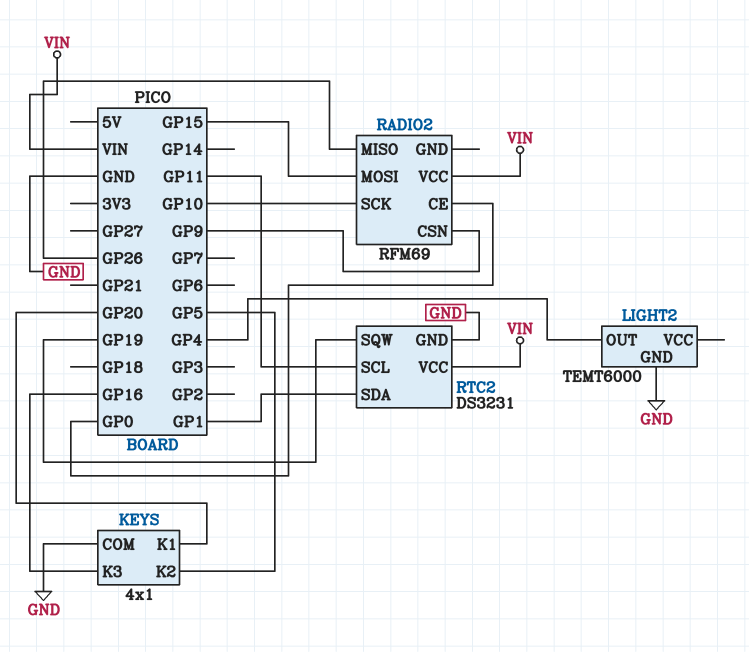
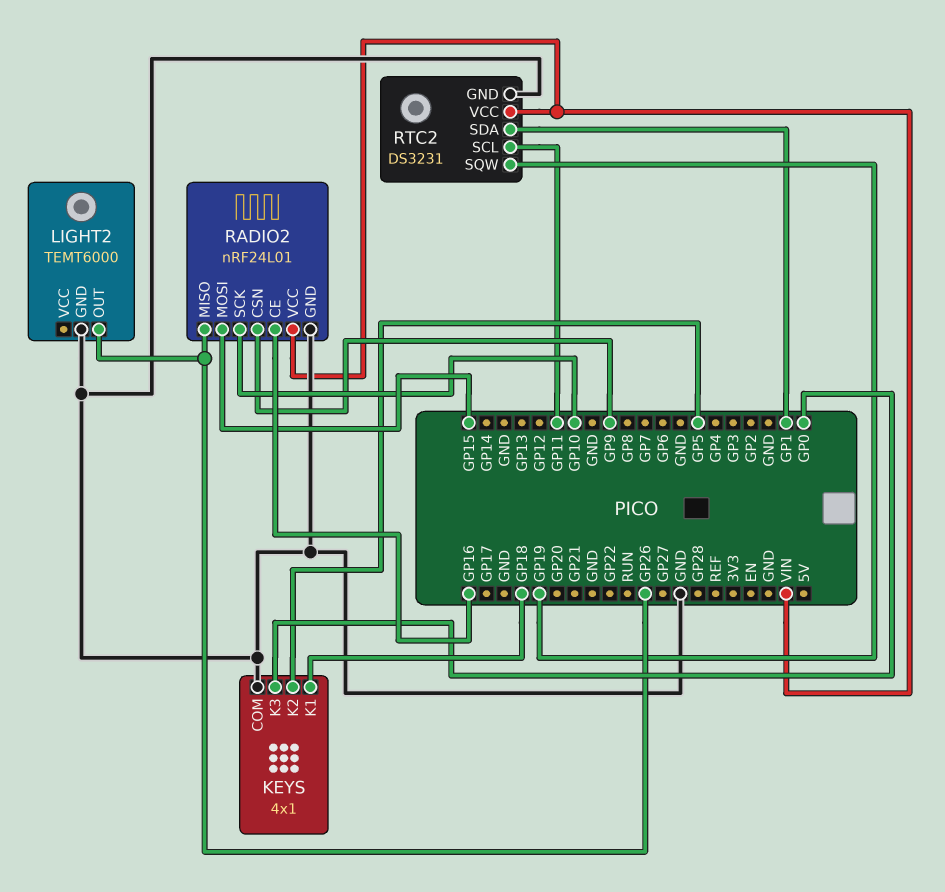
KEYS pin K1: GP20 -> GP18
KEYS pin K3: GP16 -> GP0
LIGHT2 pin OUT: GP4 -> GP26
RADIO2: RFM69 -> nRF24L01
RADIO2 pin CE: GP0 -> GP16
RADIO2 pin GND: none -> GND

